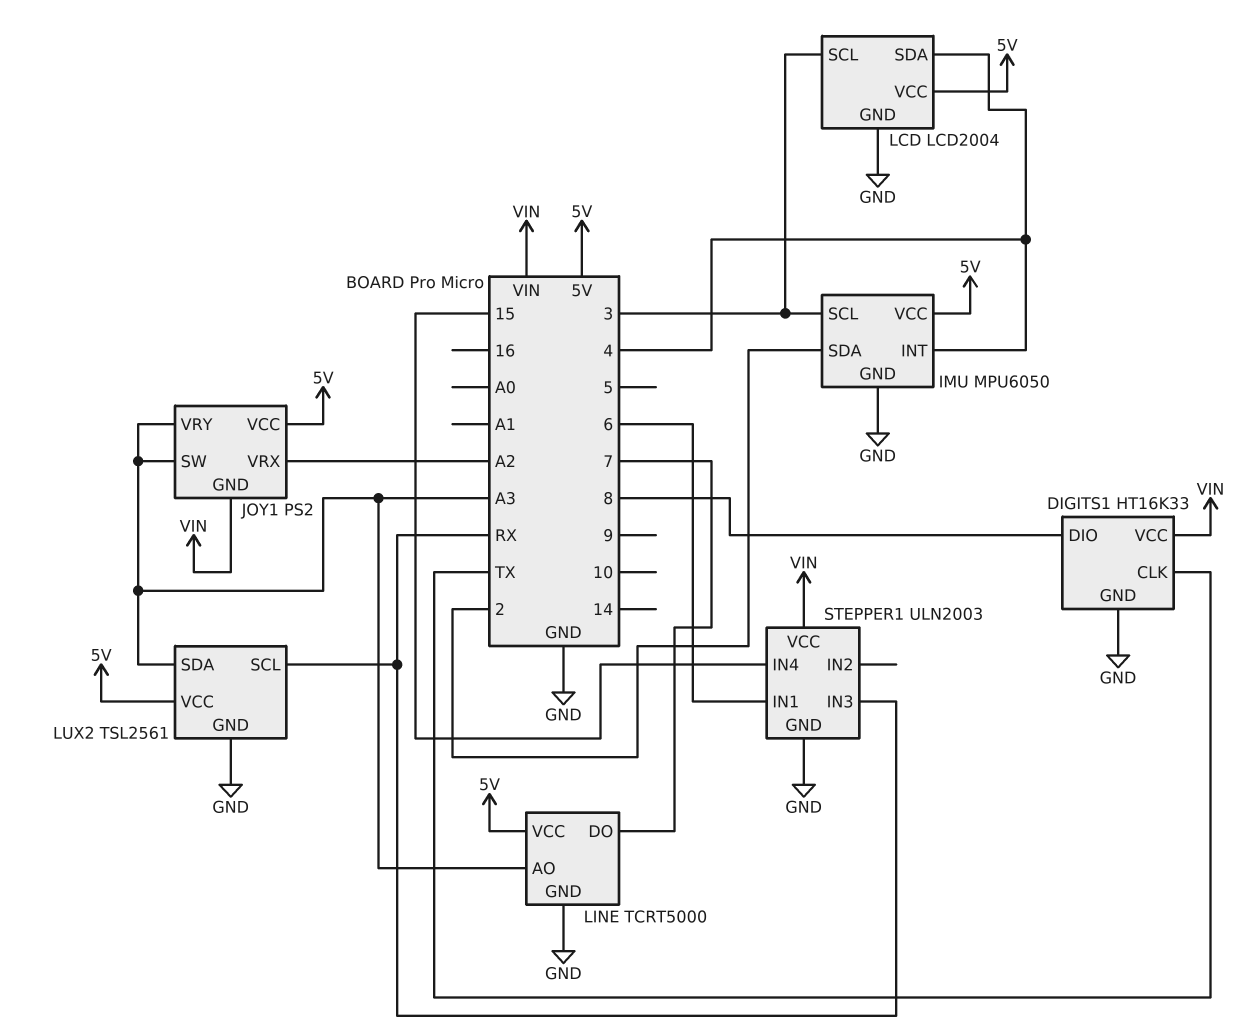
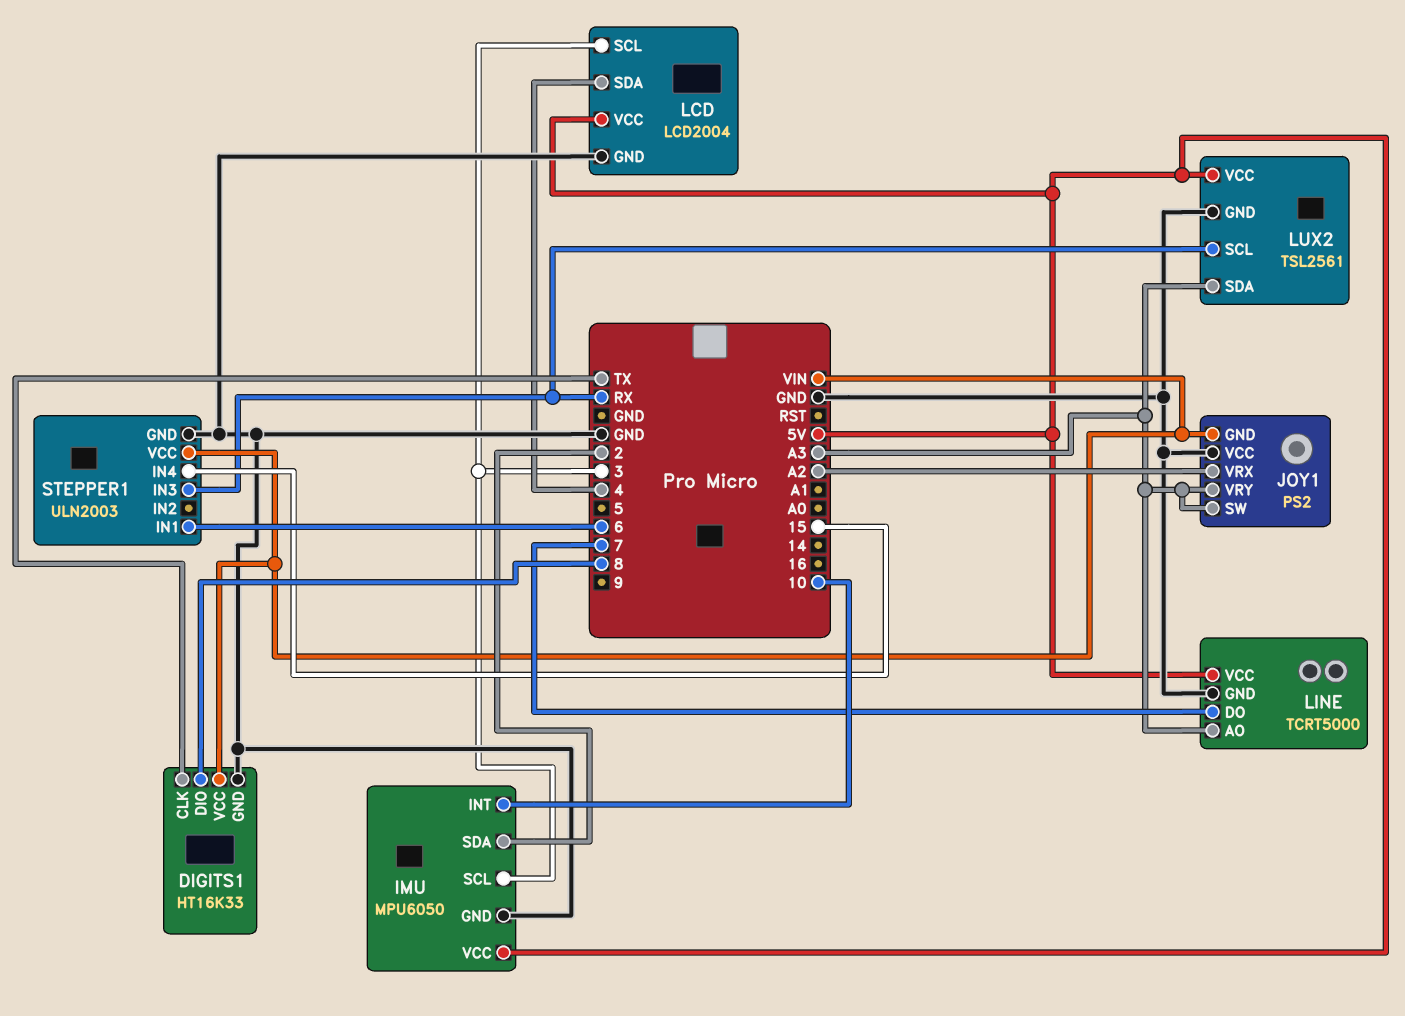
IMU pin INT: 4 -> 10
JOY1 pin VCC: 5V -> GND

